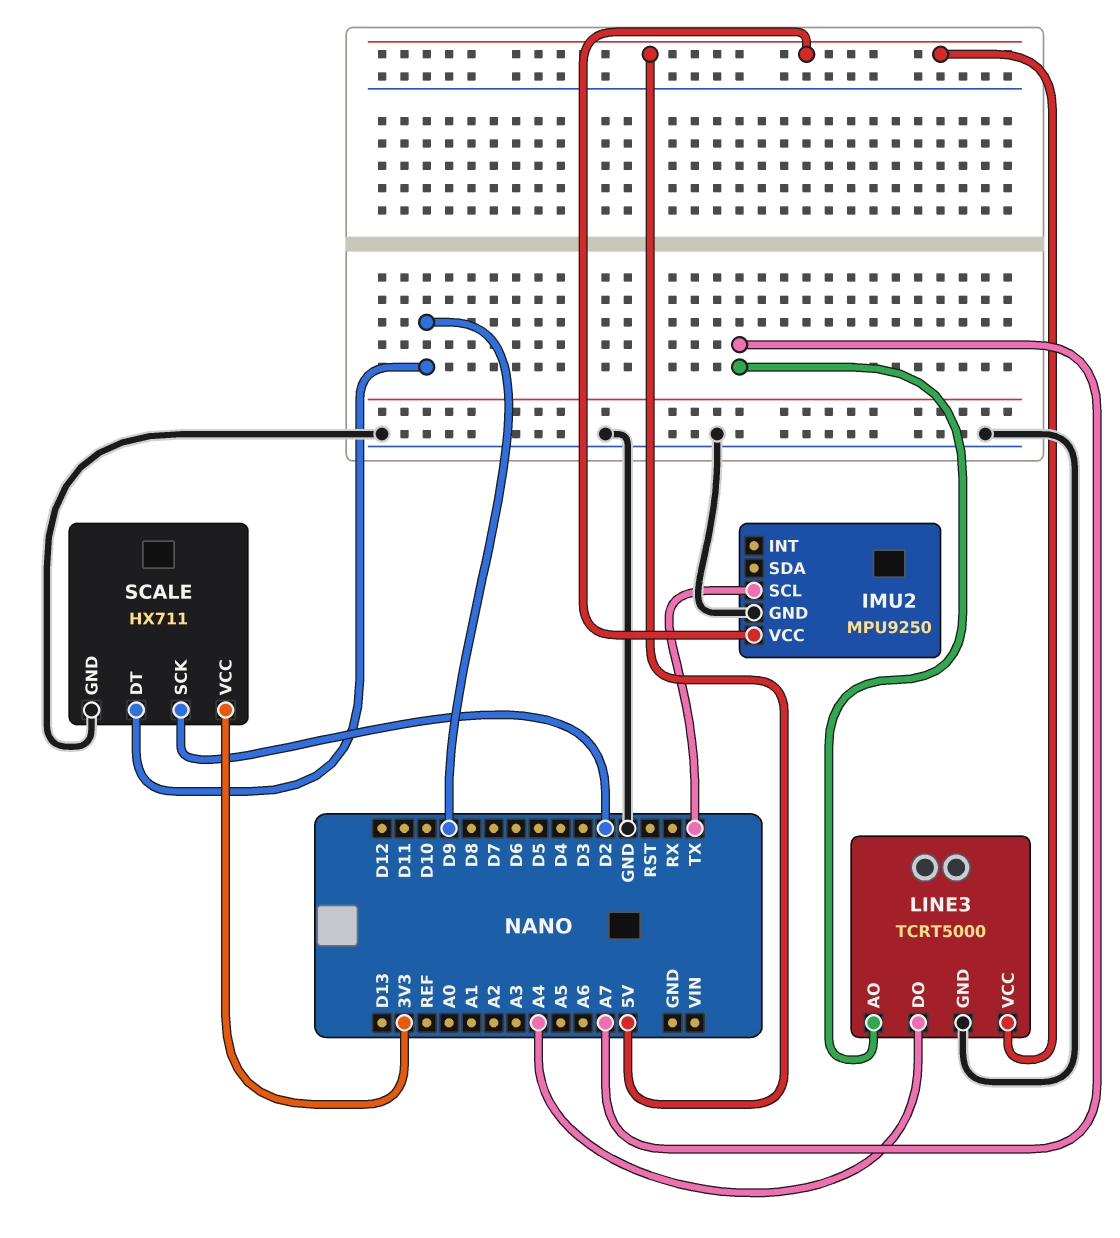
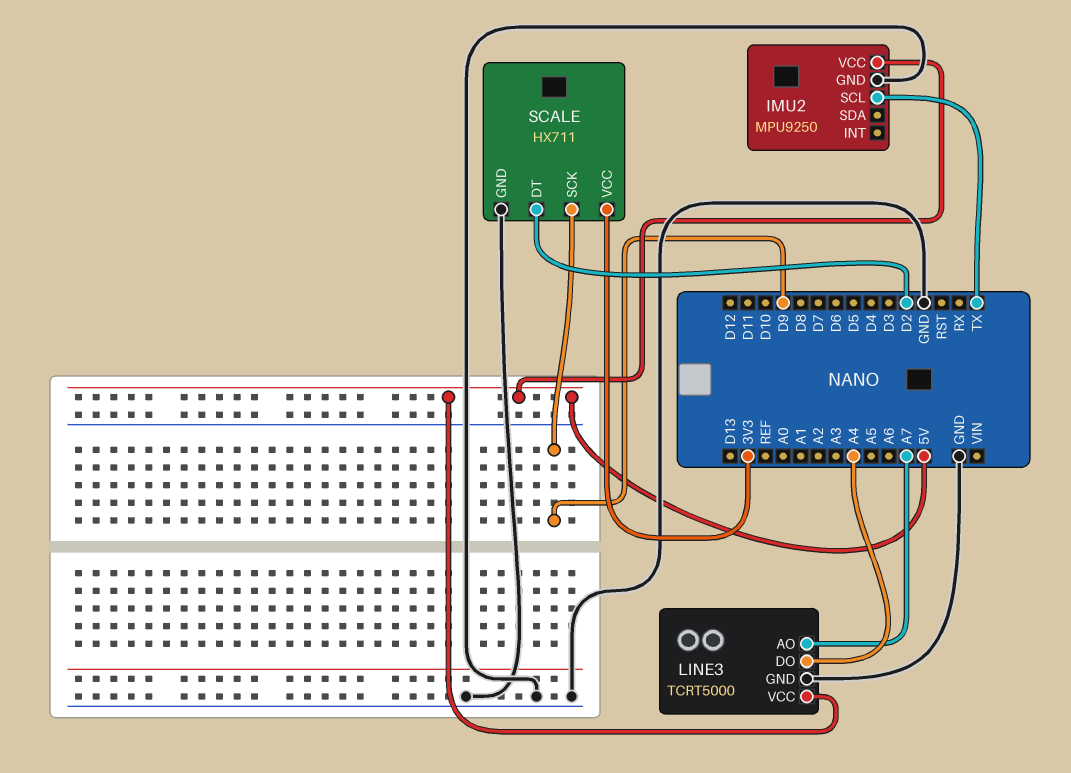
SCALE pin DT: D9 -> D2
SCALE pin SCK: D2 -> D9

